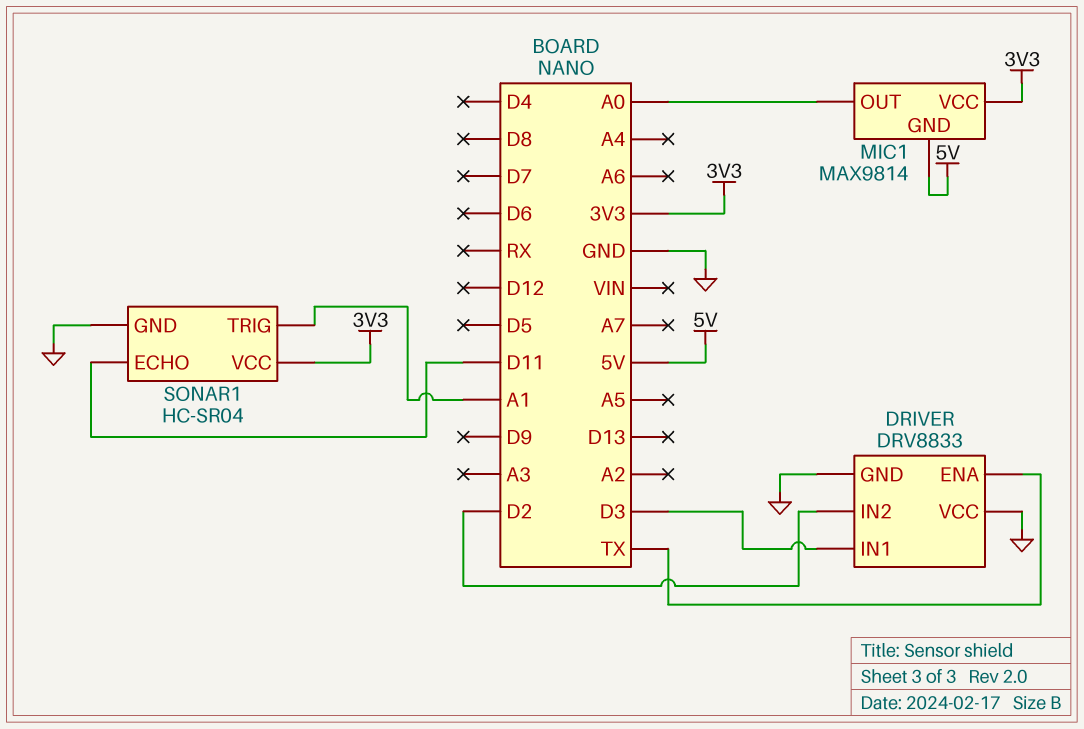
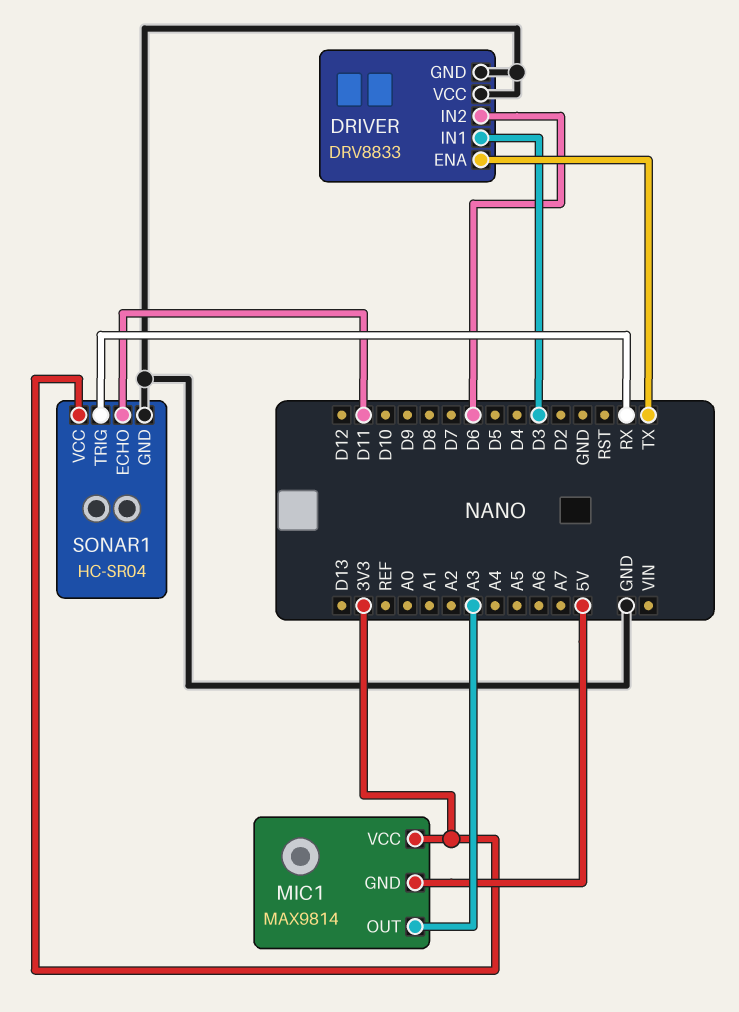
DRIVER pin IN2: D2 -> D6
MIC1 pin OUT: A0 -> A3
SONAR1 pin TRIG: A1 -> RX

